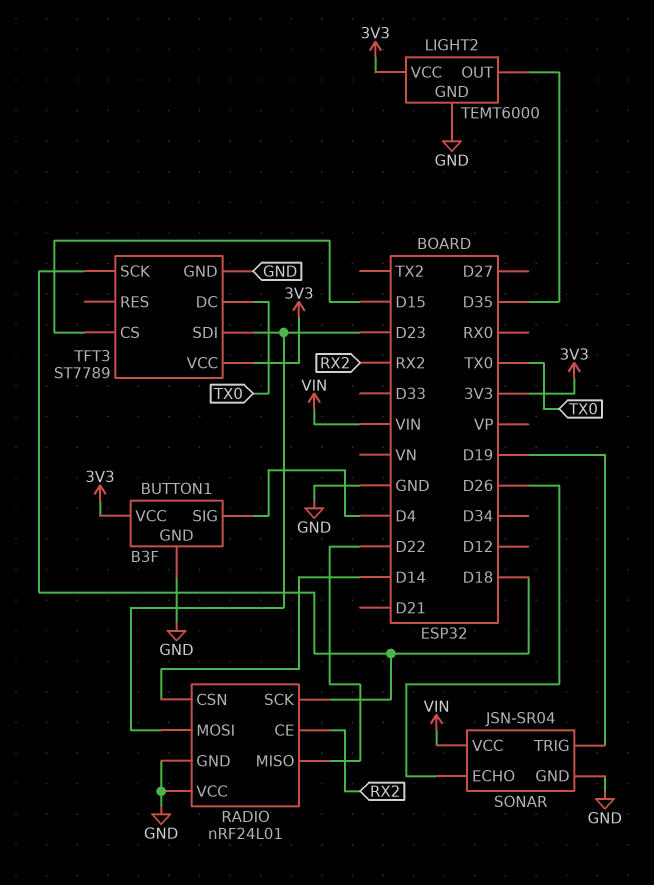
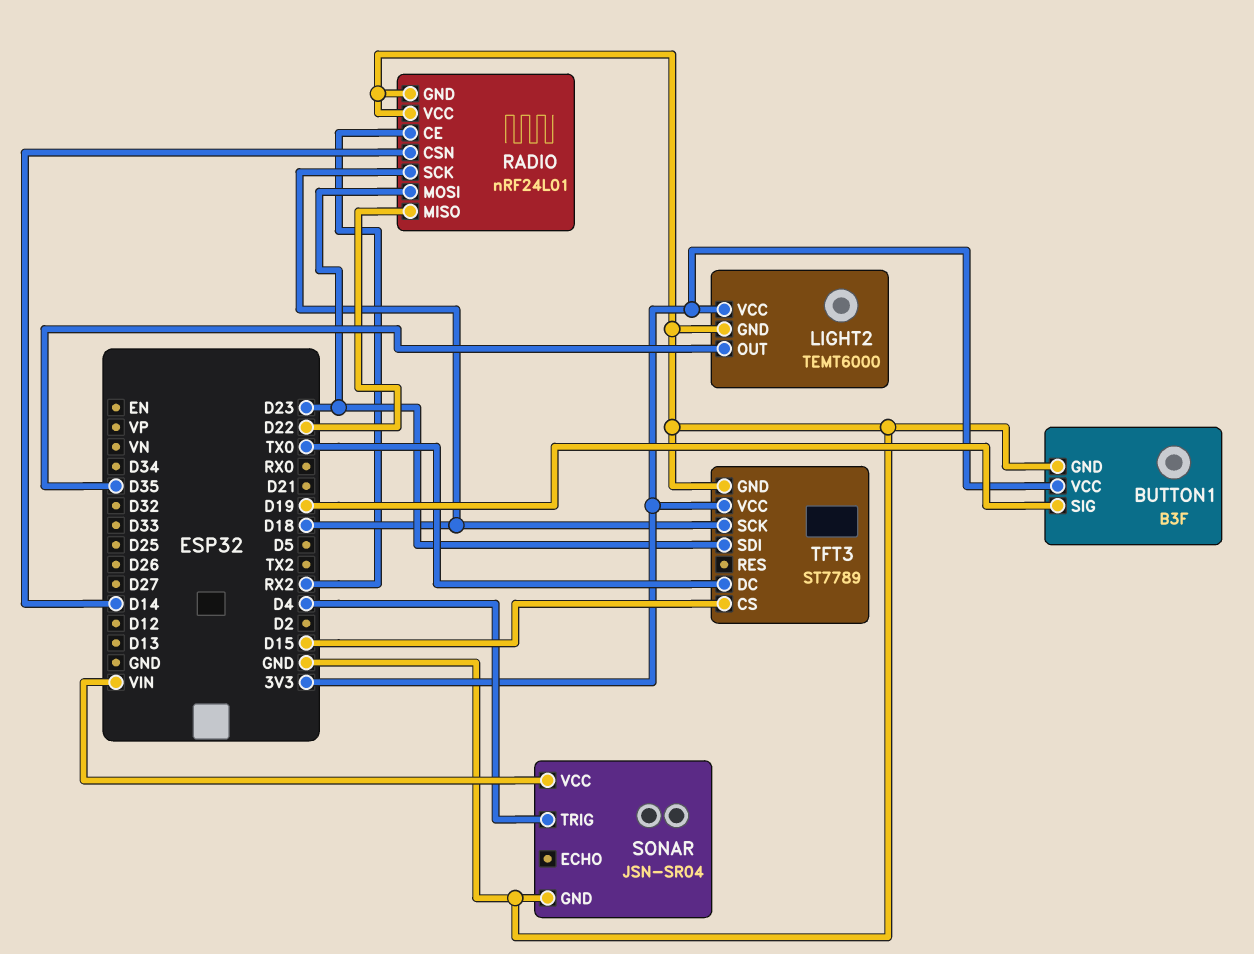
BUTTON1 pin SIG: D4 -> D19
SONAR pin ECHO: D26 -> none
SONAR pin TRIG: D19 -> D4

